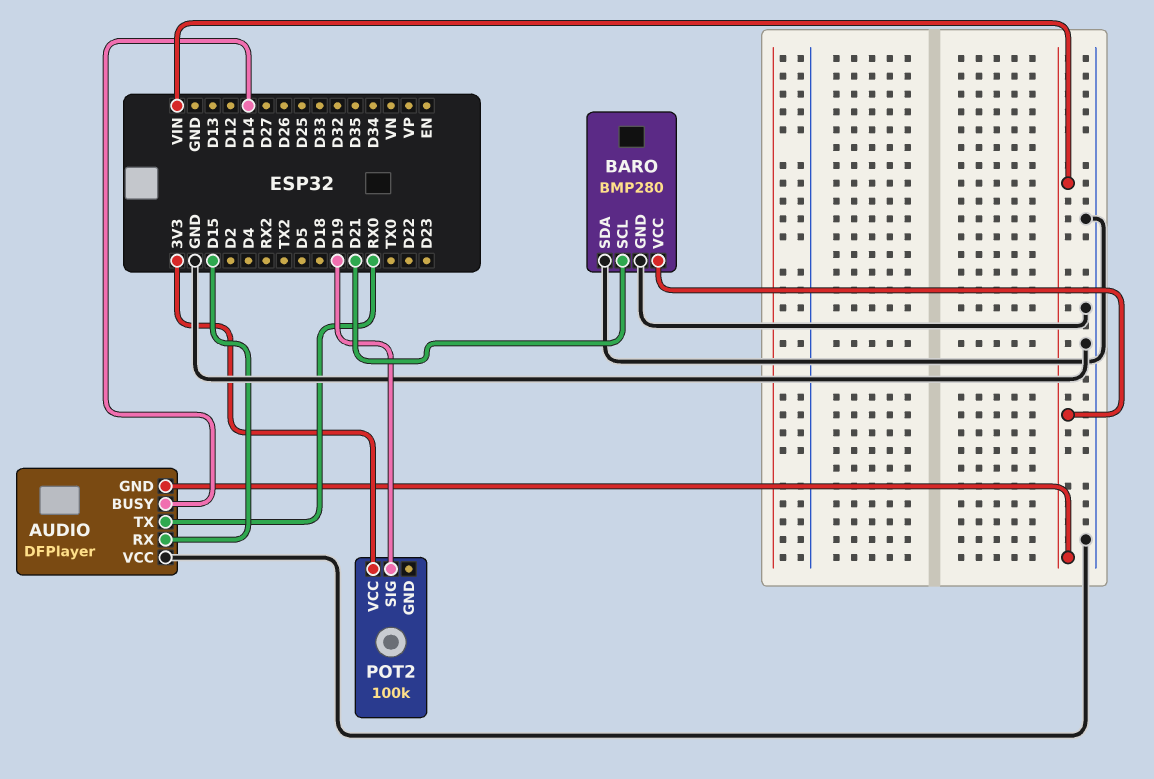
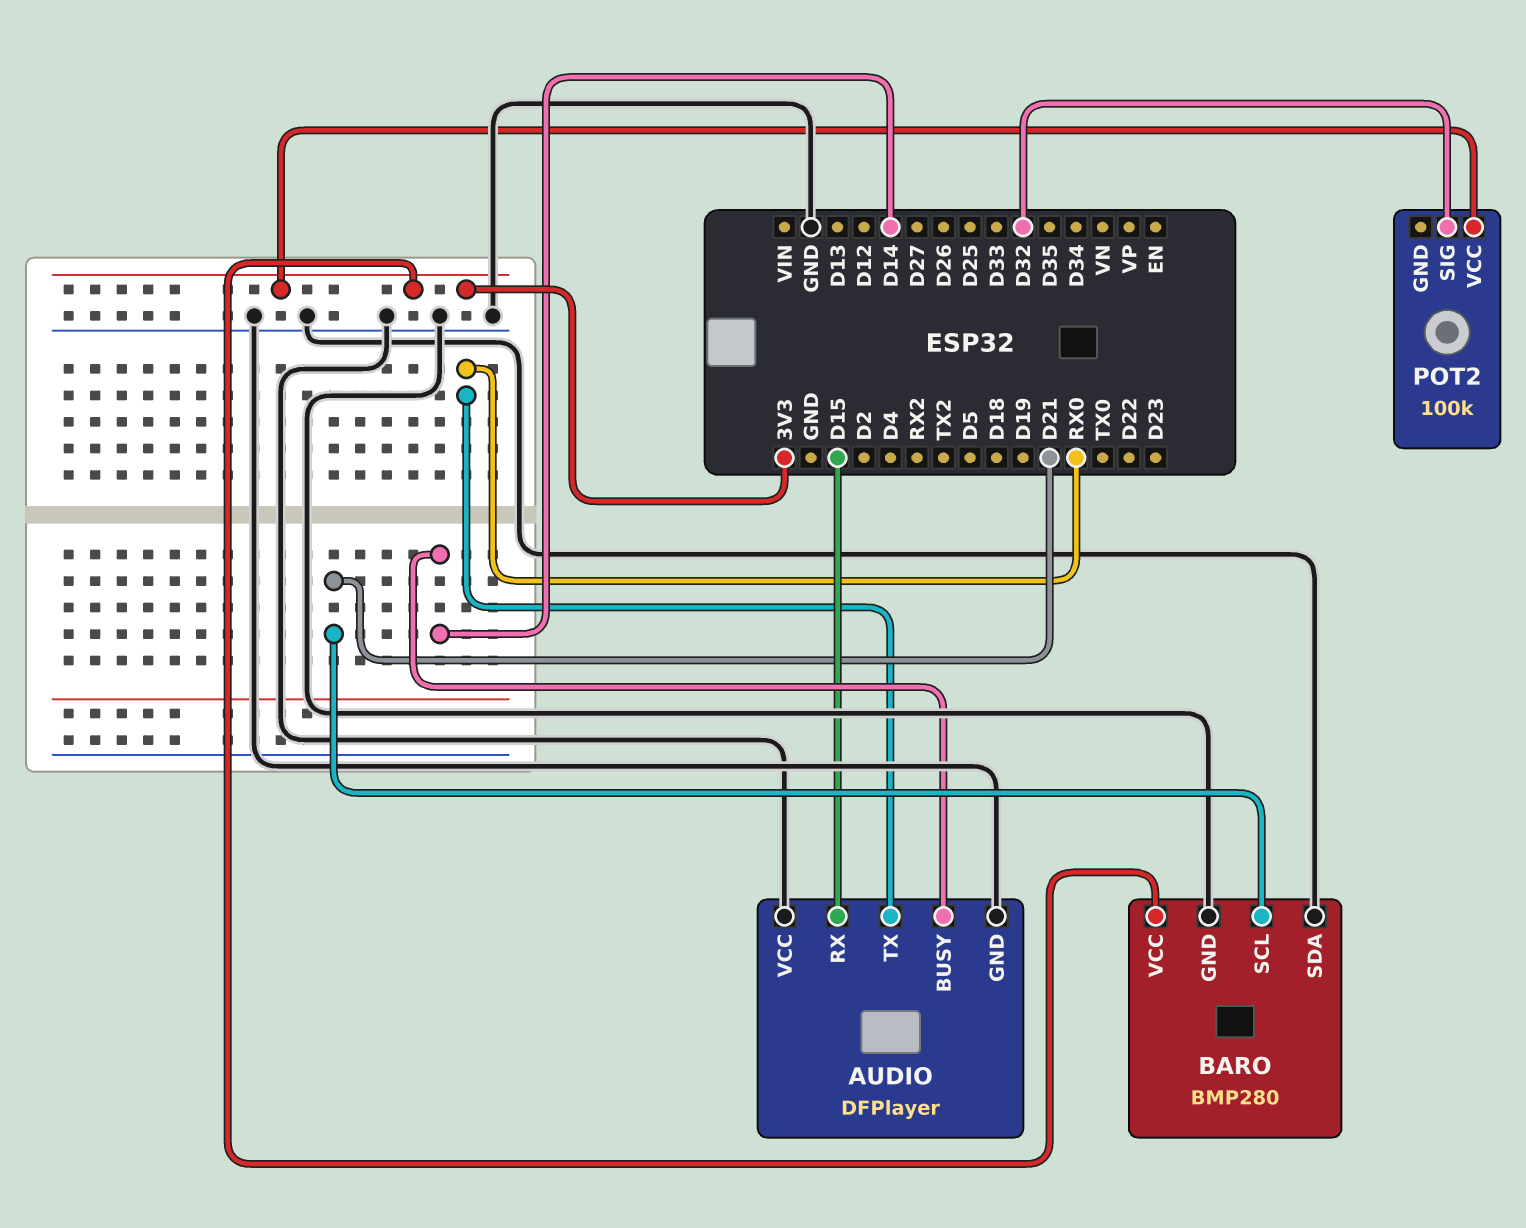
AUDIO pin GND: VIN -> GND
BARO pin VCC: VIN -> 3V3
POT2 pin SIG: D19 -> D32

